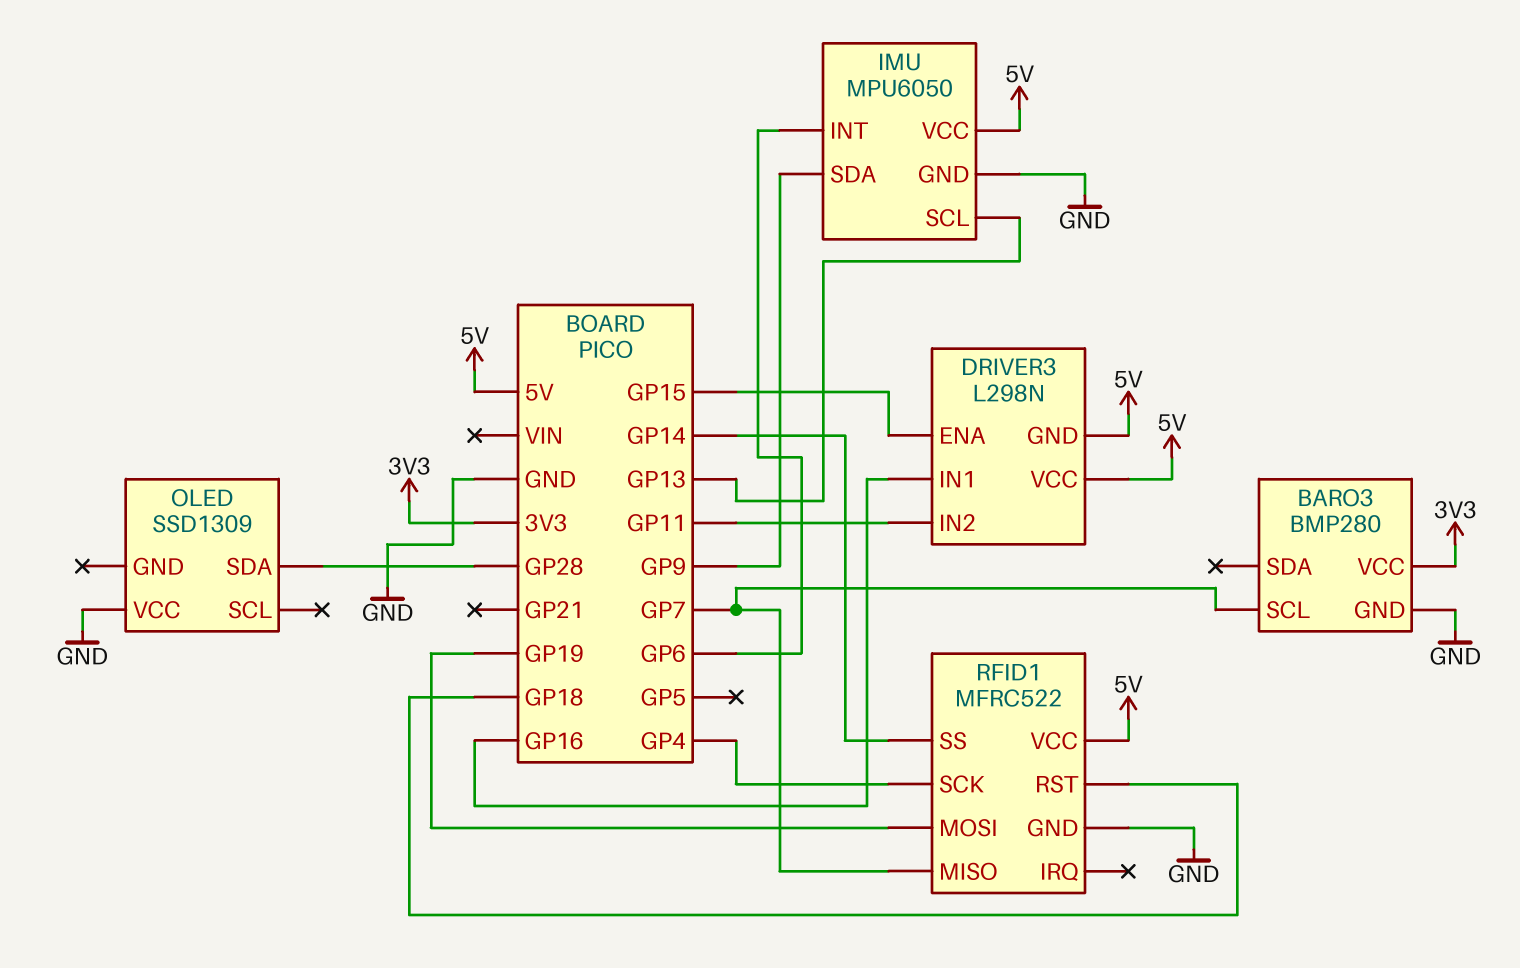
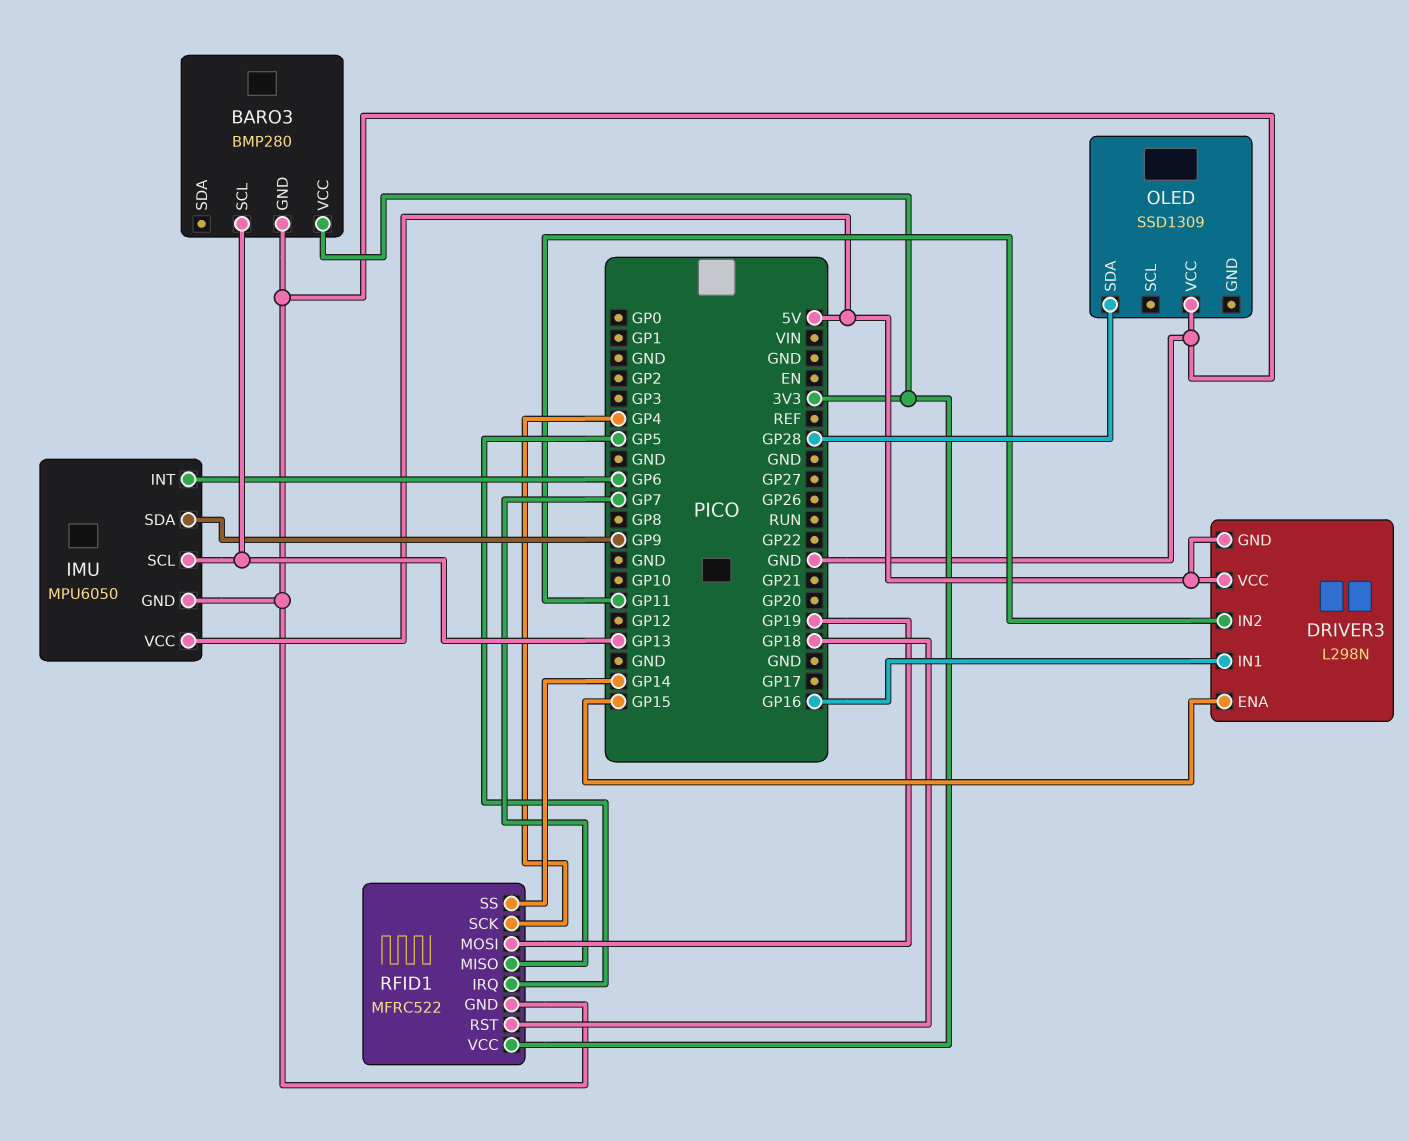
BARO3 pin SCL: GP7 -> GP13
RFID1 pin IRQ: none -> GP5
RFID1 pin VCC: 5V -> 3V3

